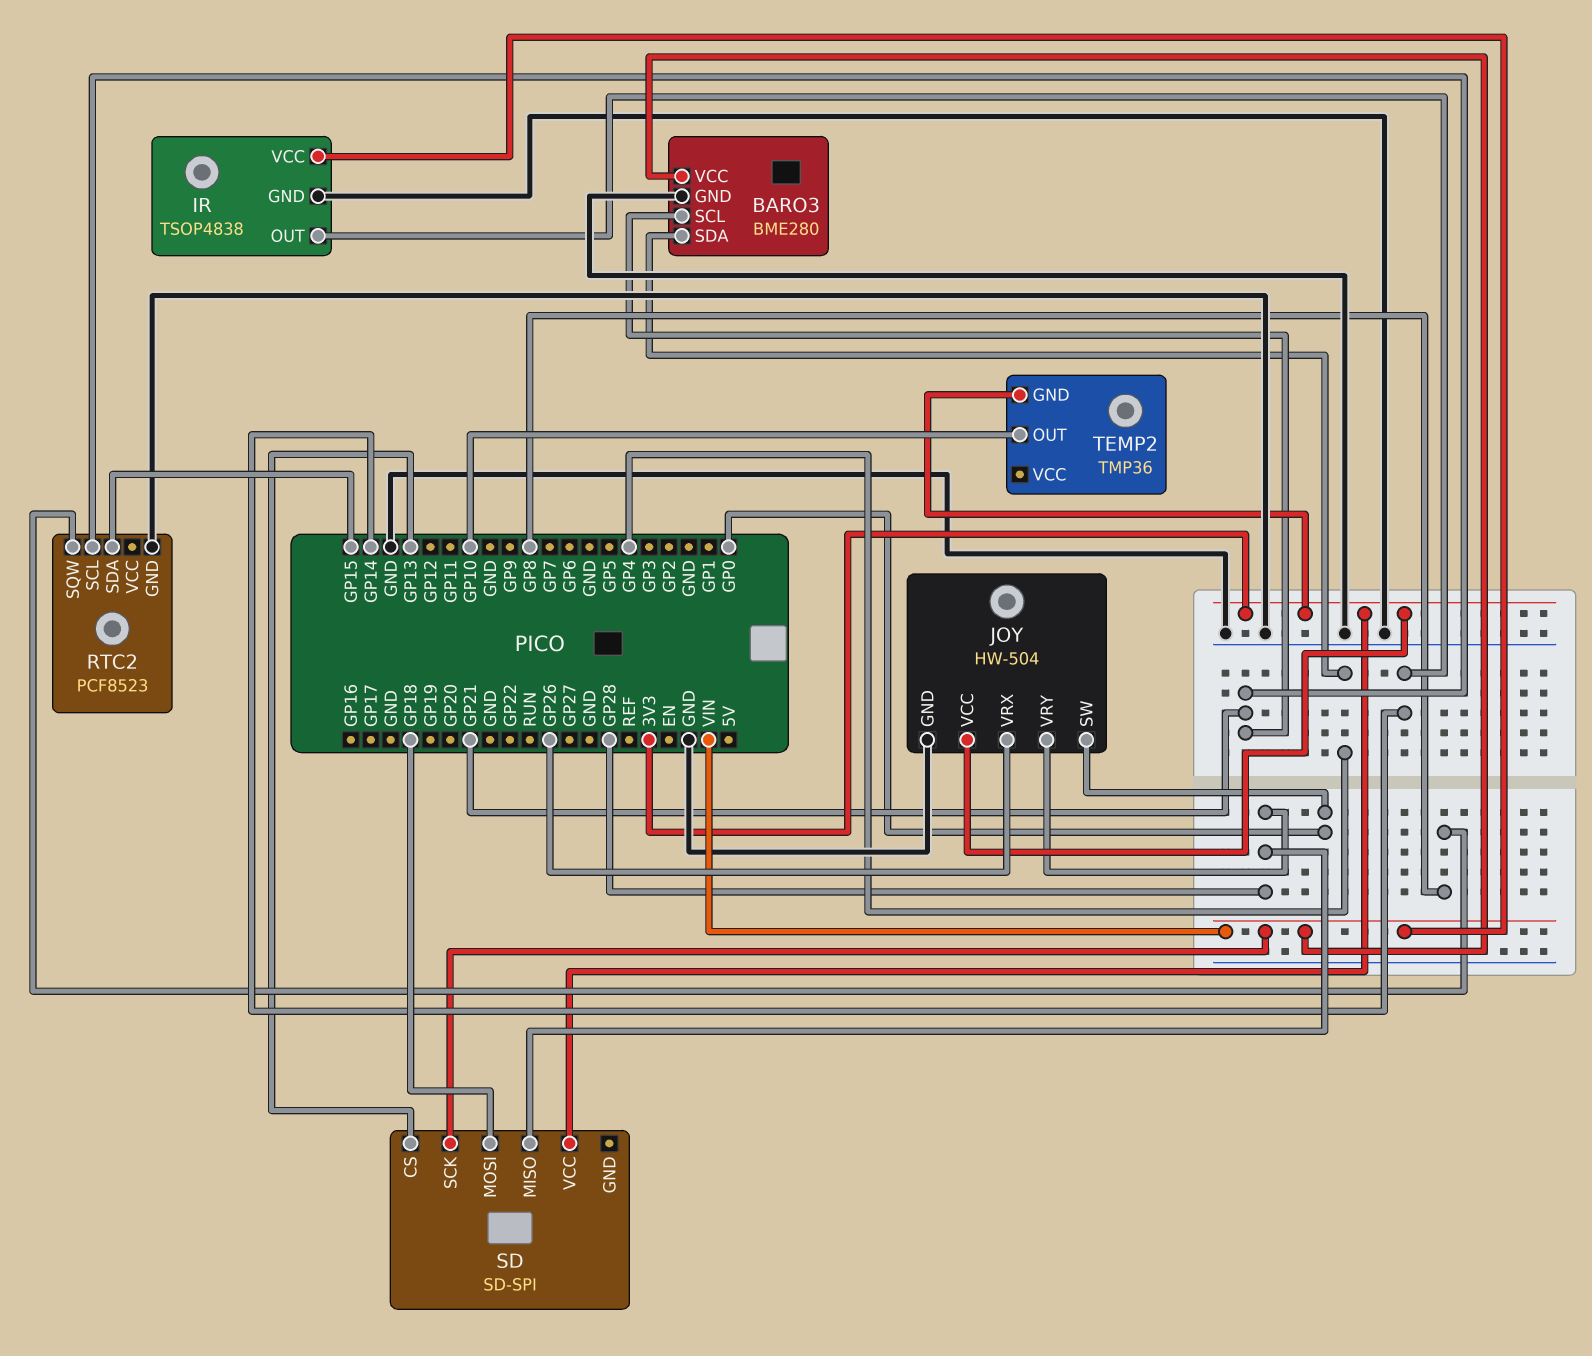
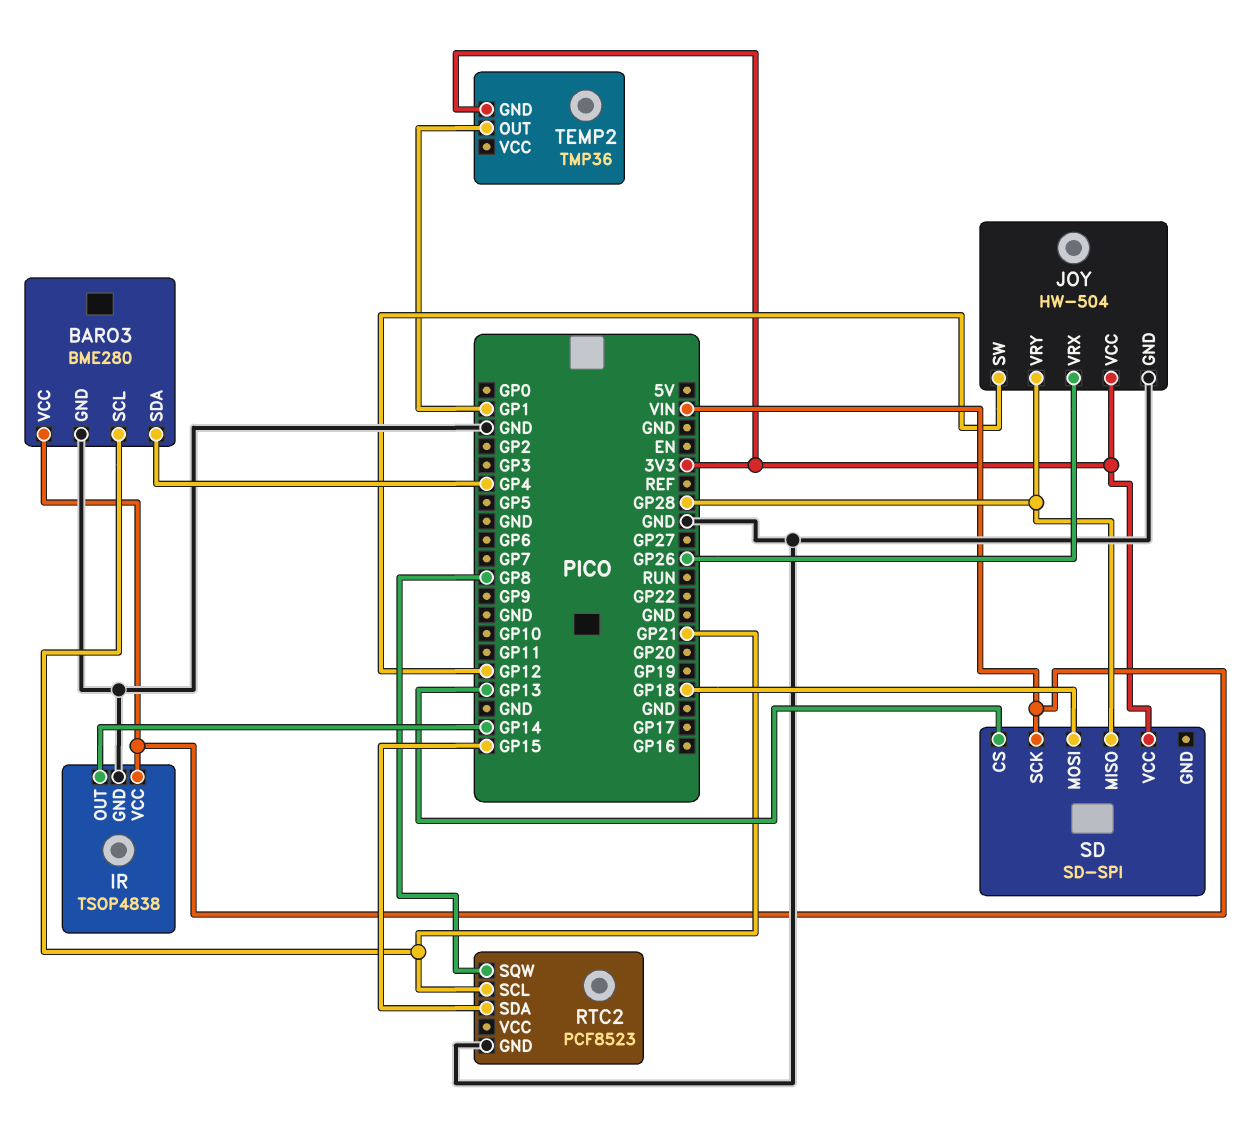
JOY pin SW: GP0 -> GP12
TEMP2 pin OUT: GP10 -> GP1

